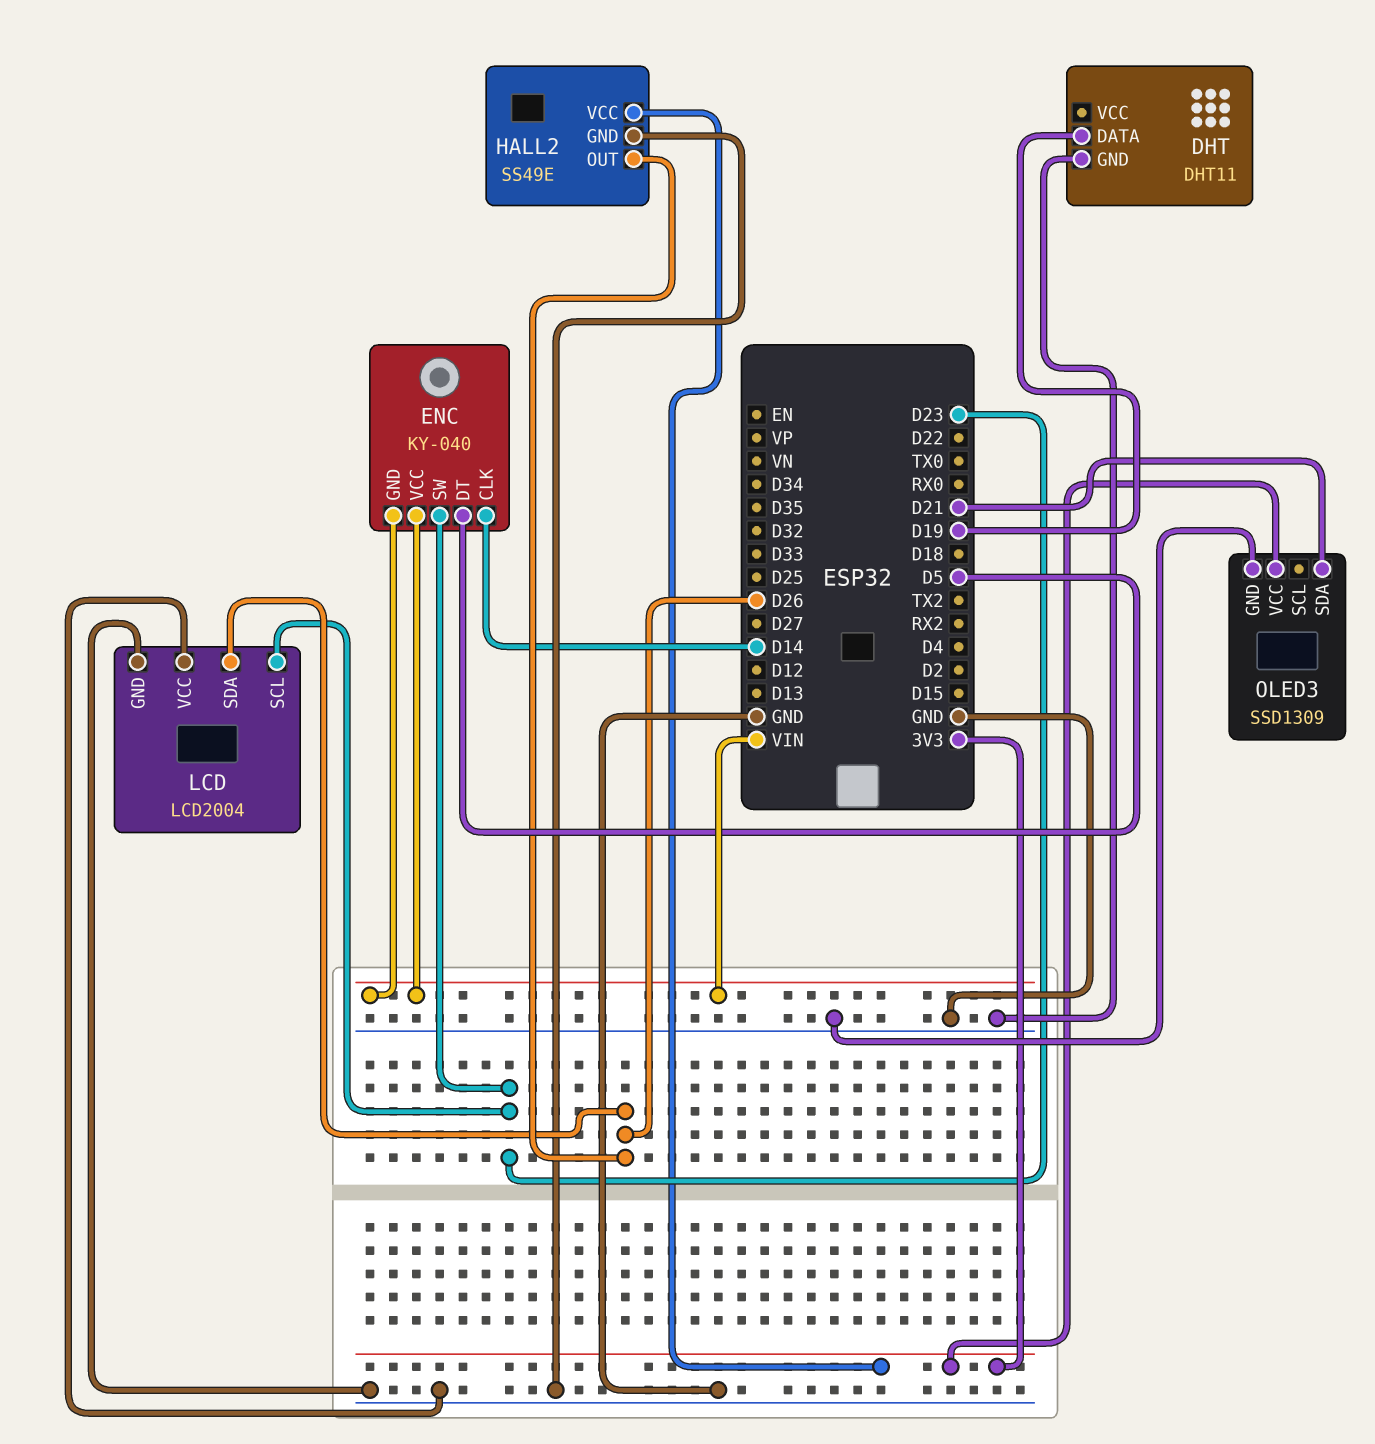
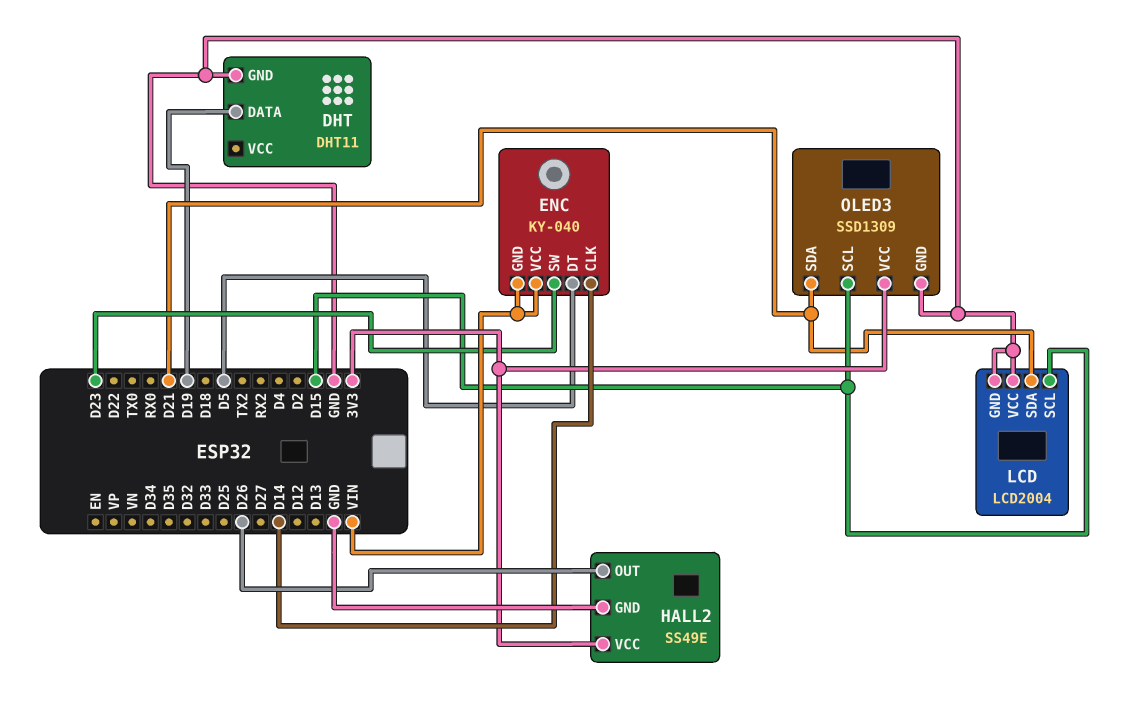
LCD pin SCL: D23 -> D15
LCD pin SDA: D26 -> D21
OLED3 pin SCL: none -> D15

